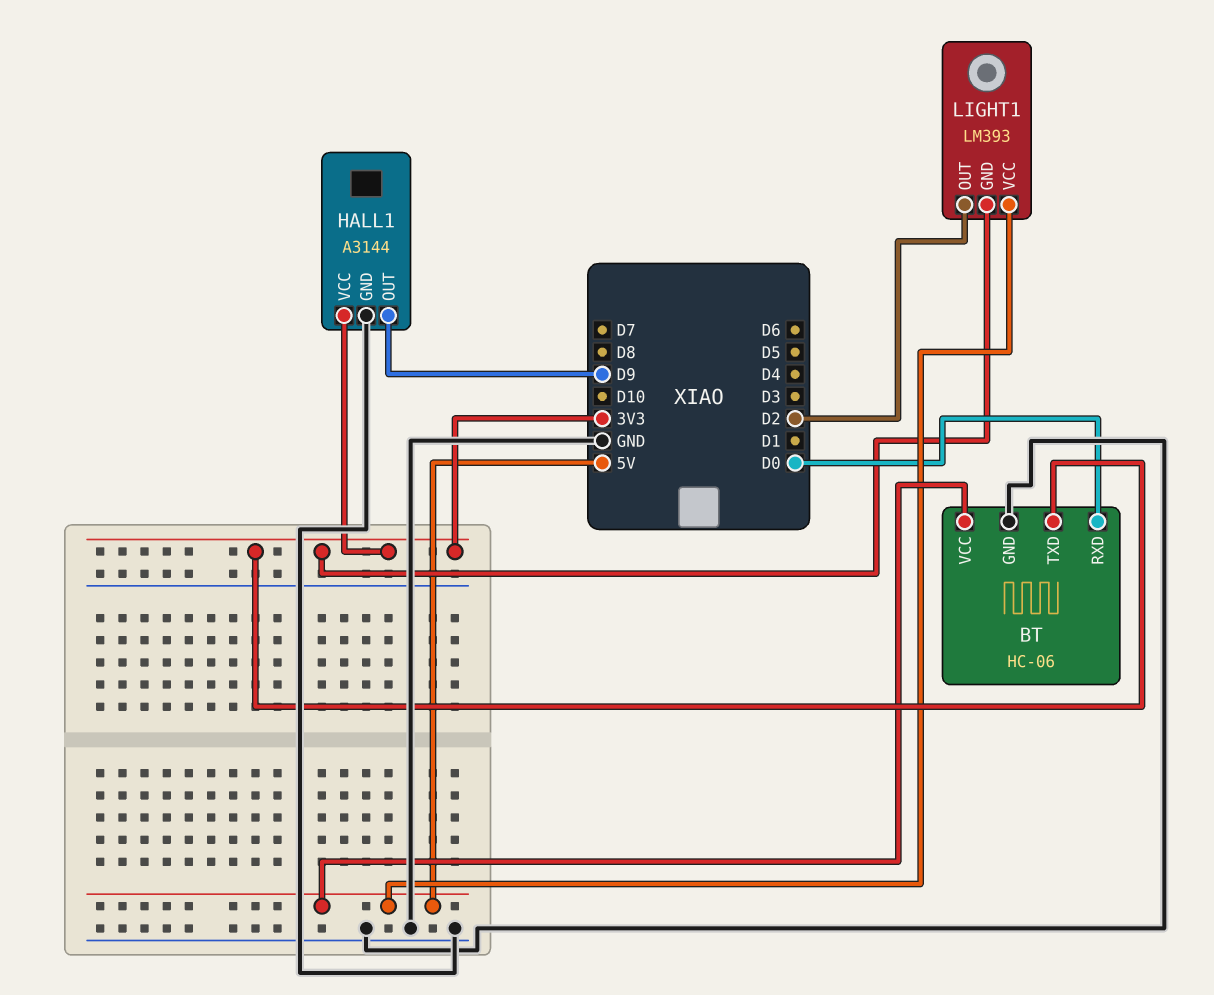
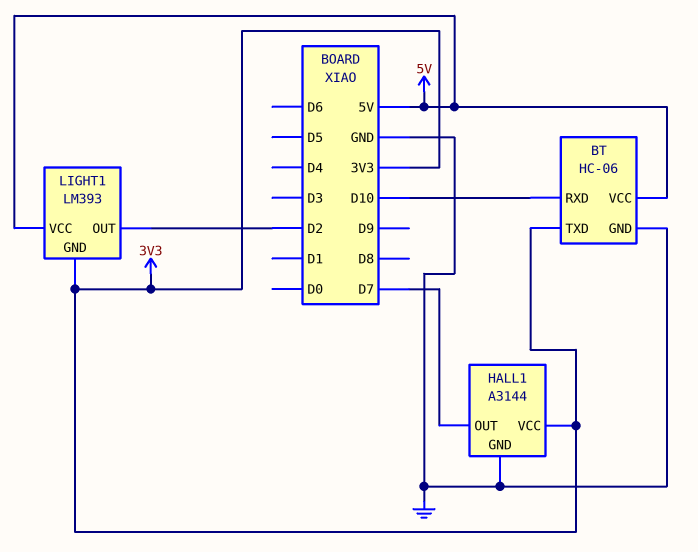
BT pin RXD: D0 -> D10
HALL1 pin OUT: D9 -> D7

